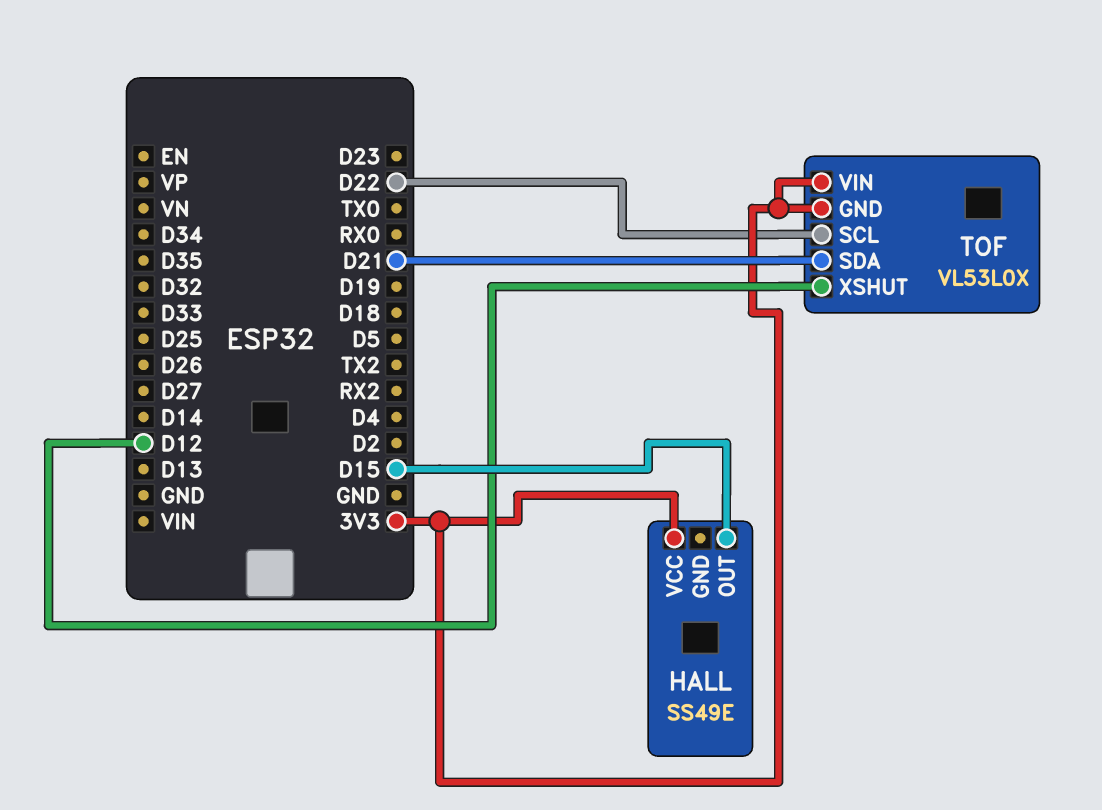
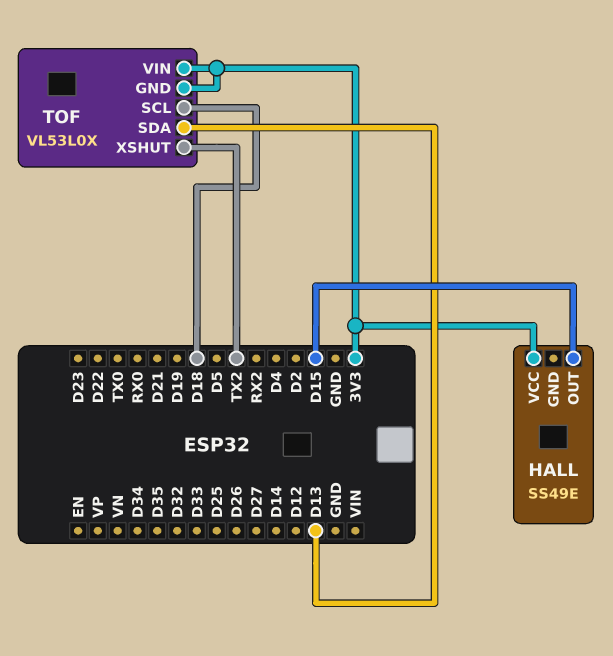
TOF pin SCL: D22 -> D18
TOF pin SDA: D21 -> D13
TOF pin XSHUT: D12 -> TX2

